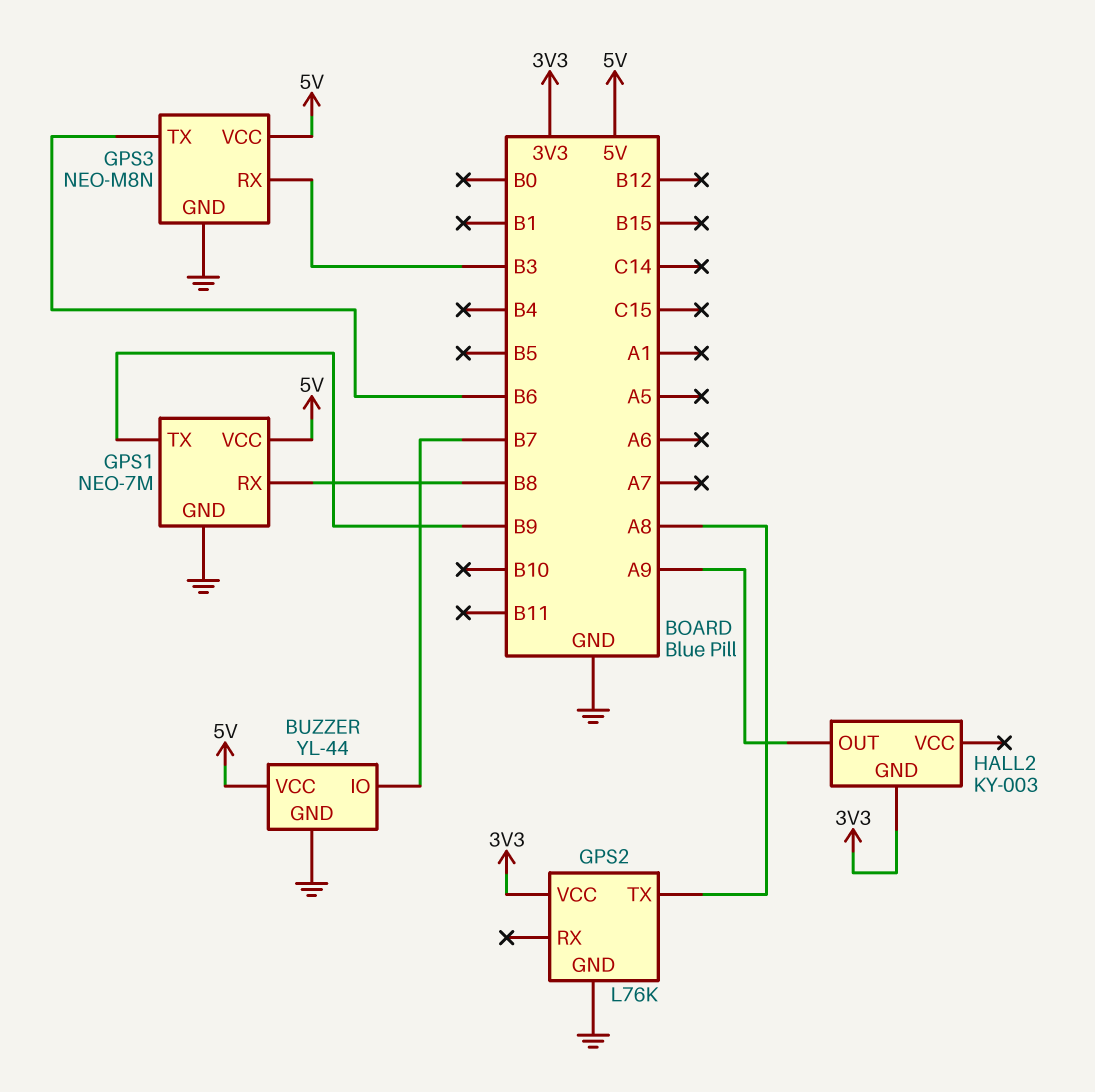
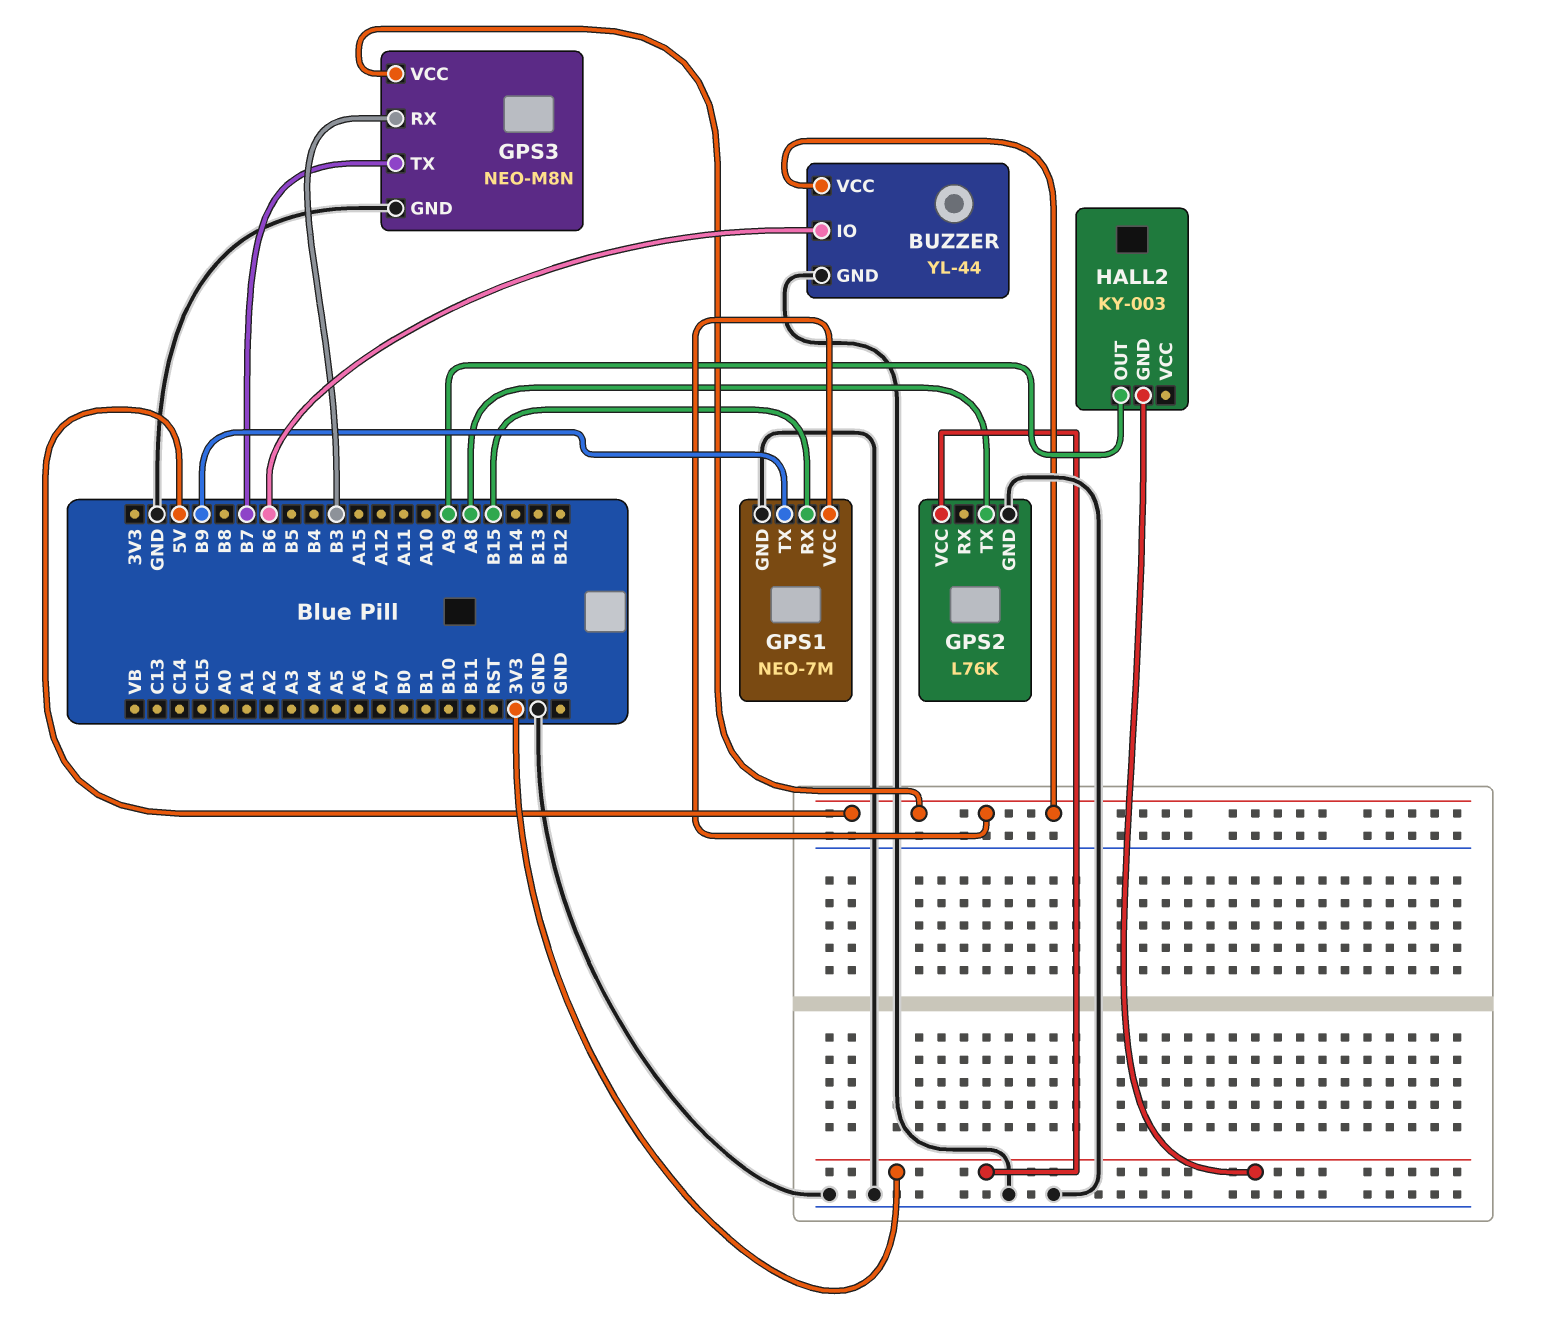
BUZZER pin IO: B7 -> B6
GPS1 pin RX: B8 -> B15
GPS3 pin TX: B6 -> B7

